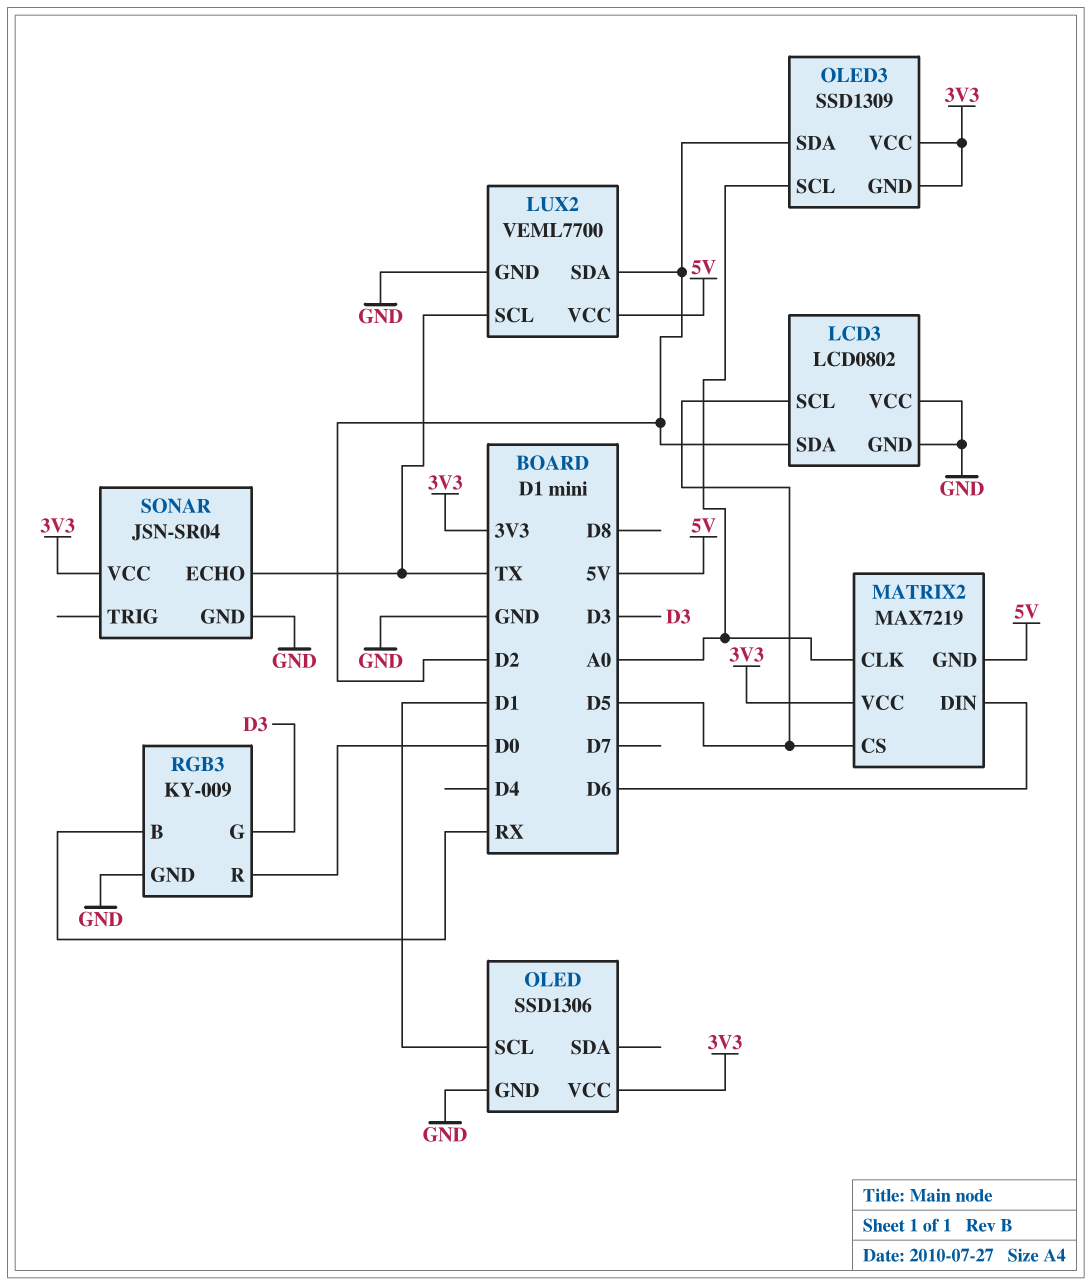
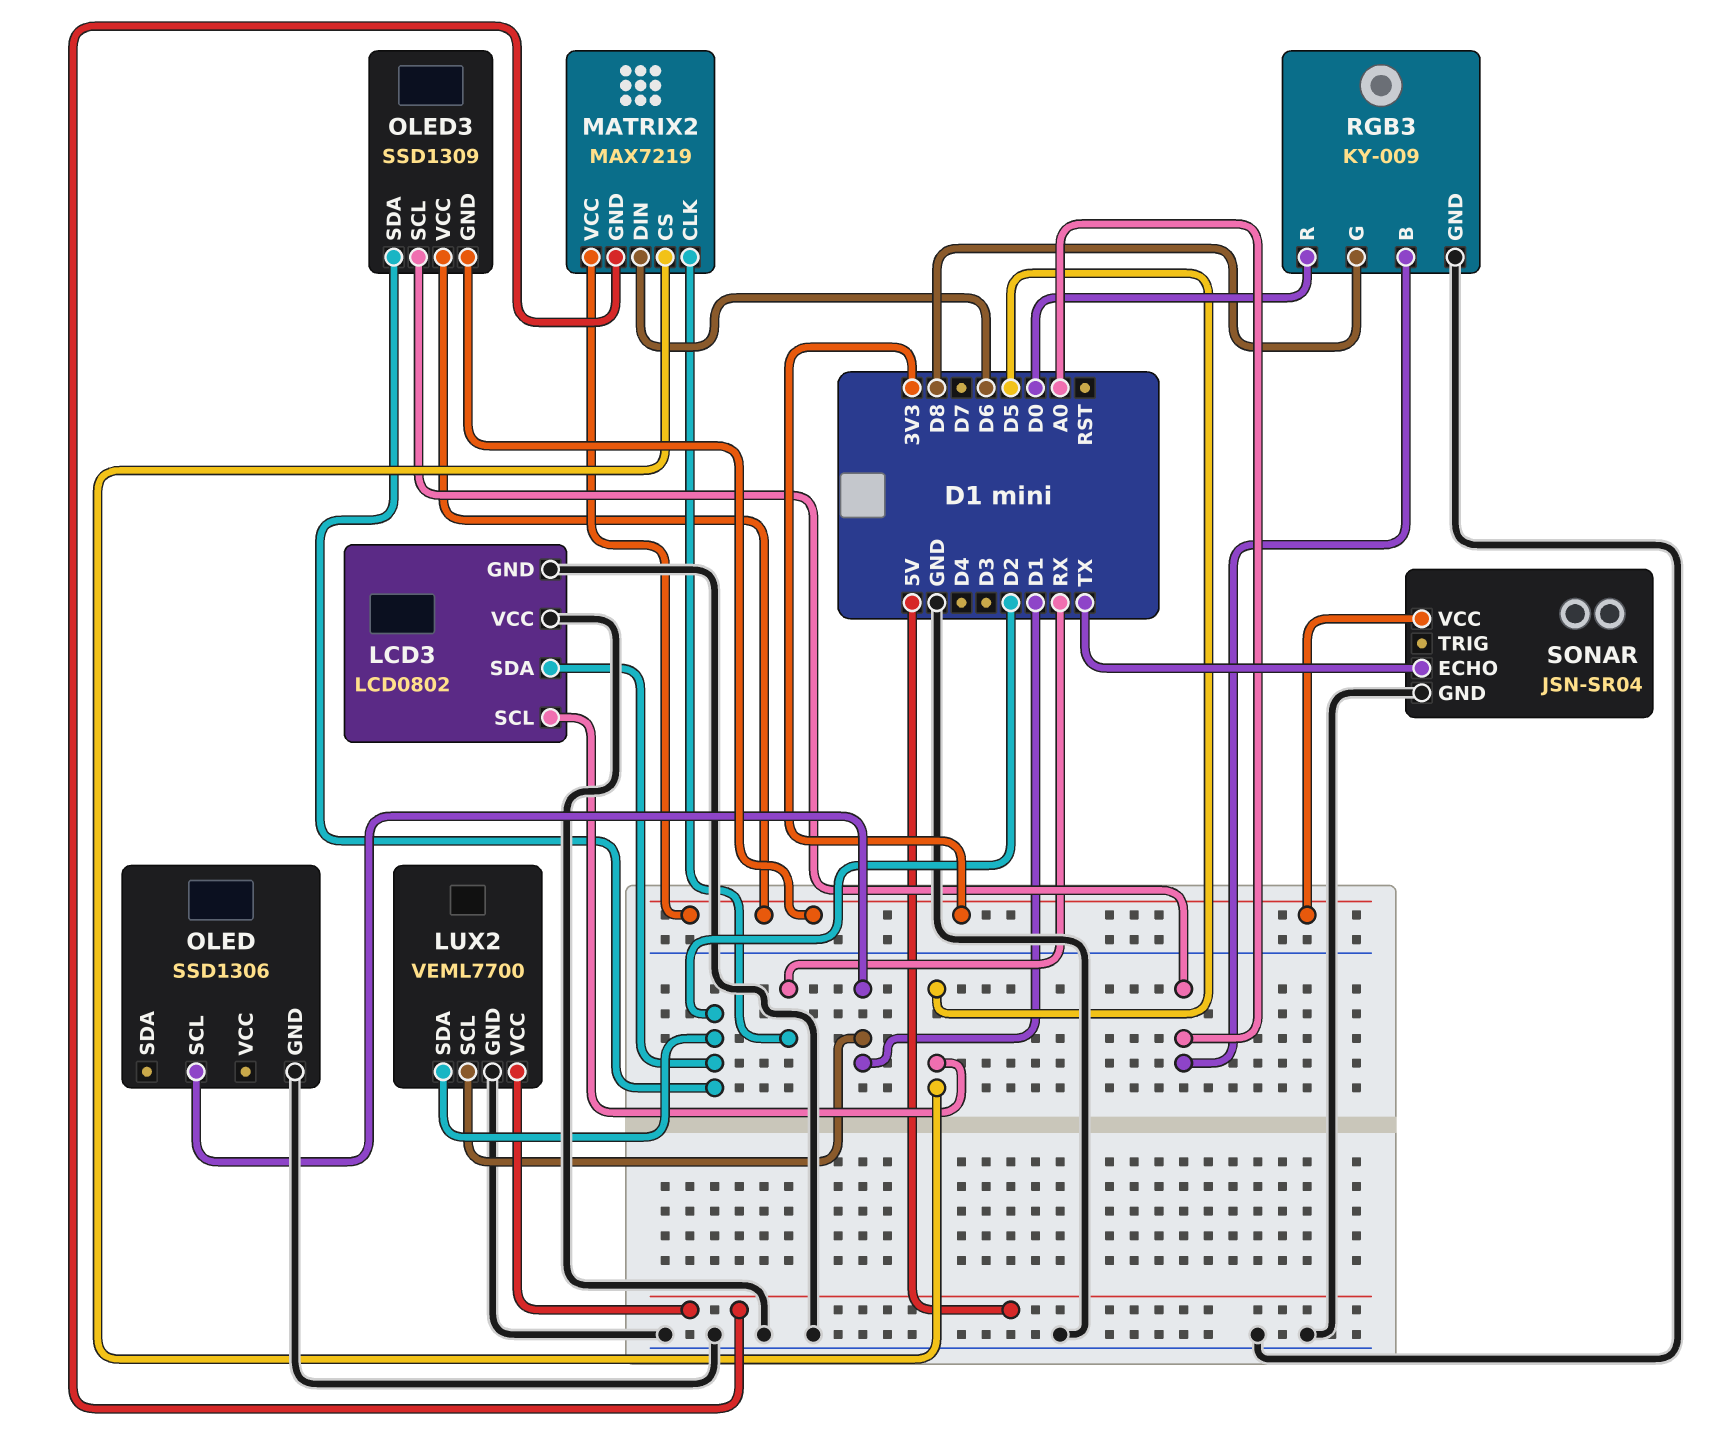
LUX2 pin SCL: TX -> D1
MATRIX2 pin CLK: A0 -> RX
OLED pin VCC: 3V3 -> none
RGB3 pin B: RX -> A0
RGB3 pin G: D3 -> D8

